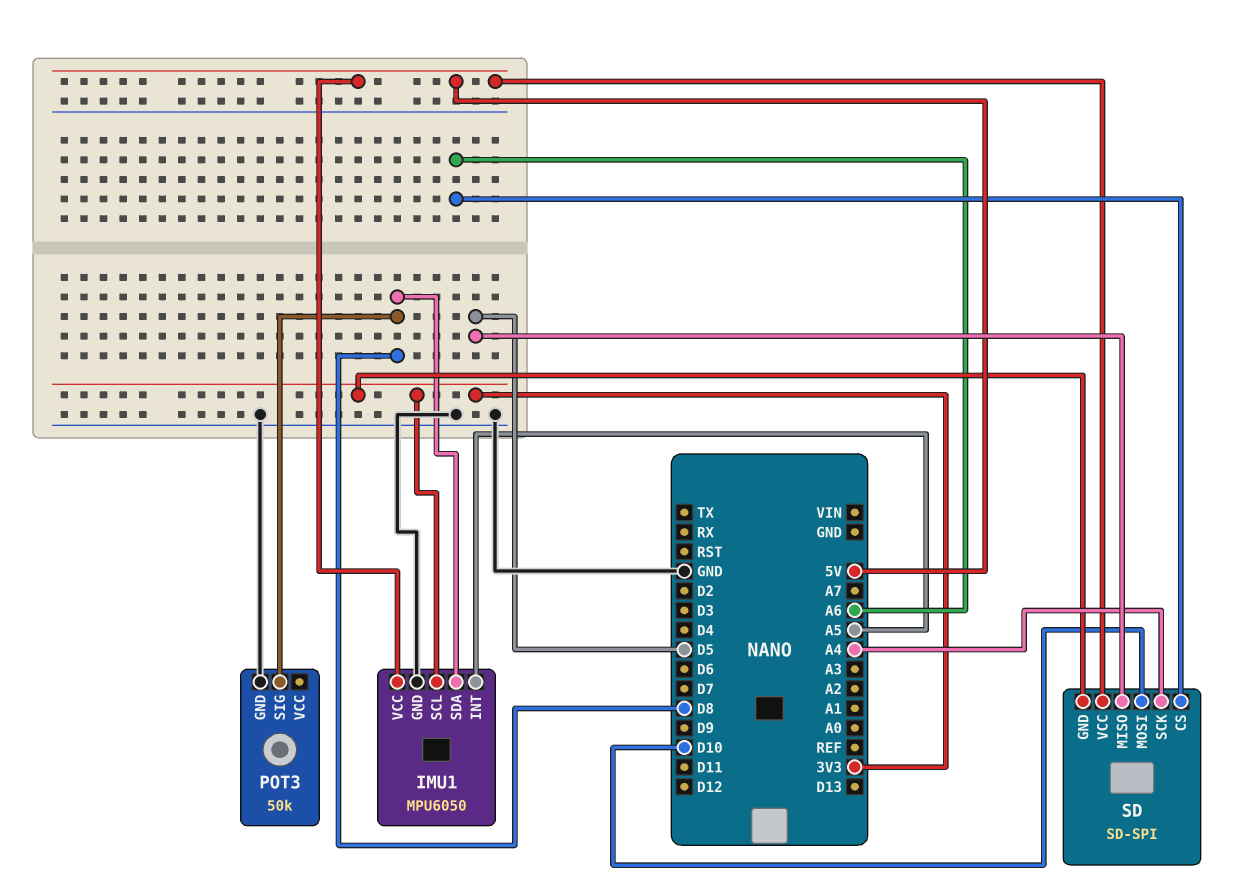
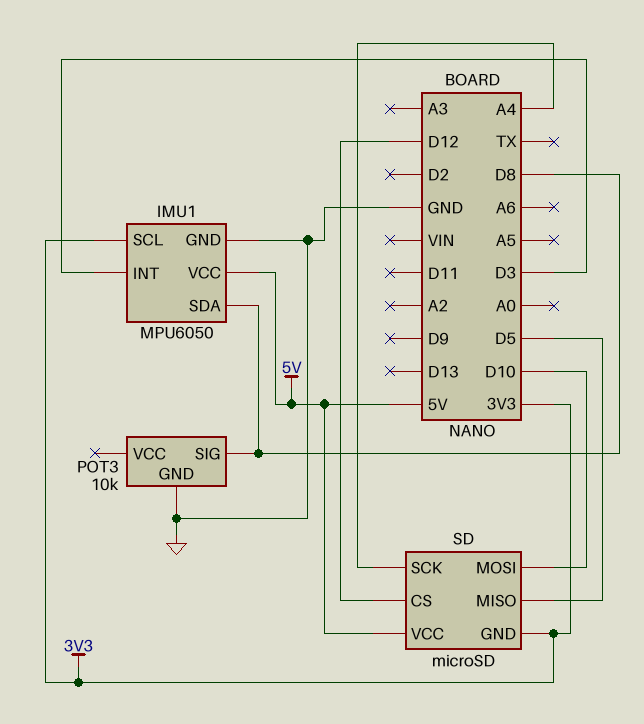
IMU1 pin INT: A5 -> D3
POT3: 50k -> 10k
SD: SD-SPI -> microSD
SD pin CS: A6 -> D12

